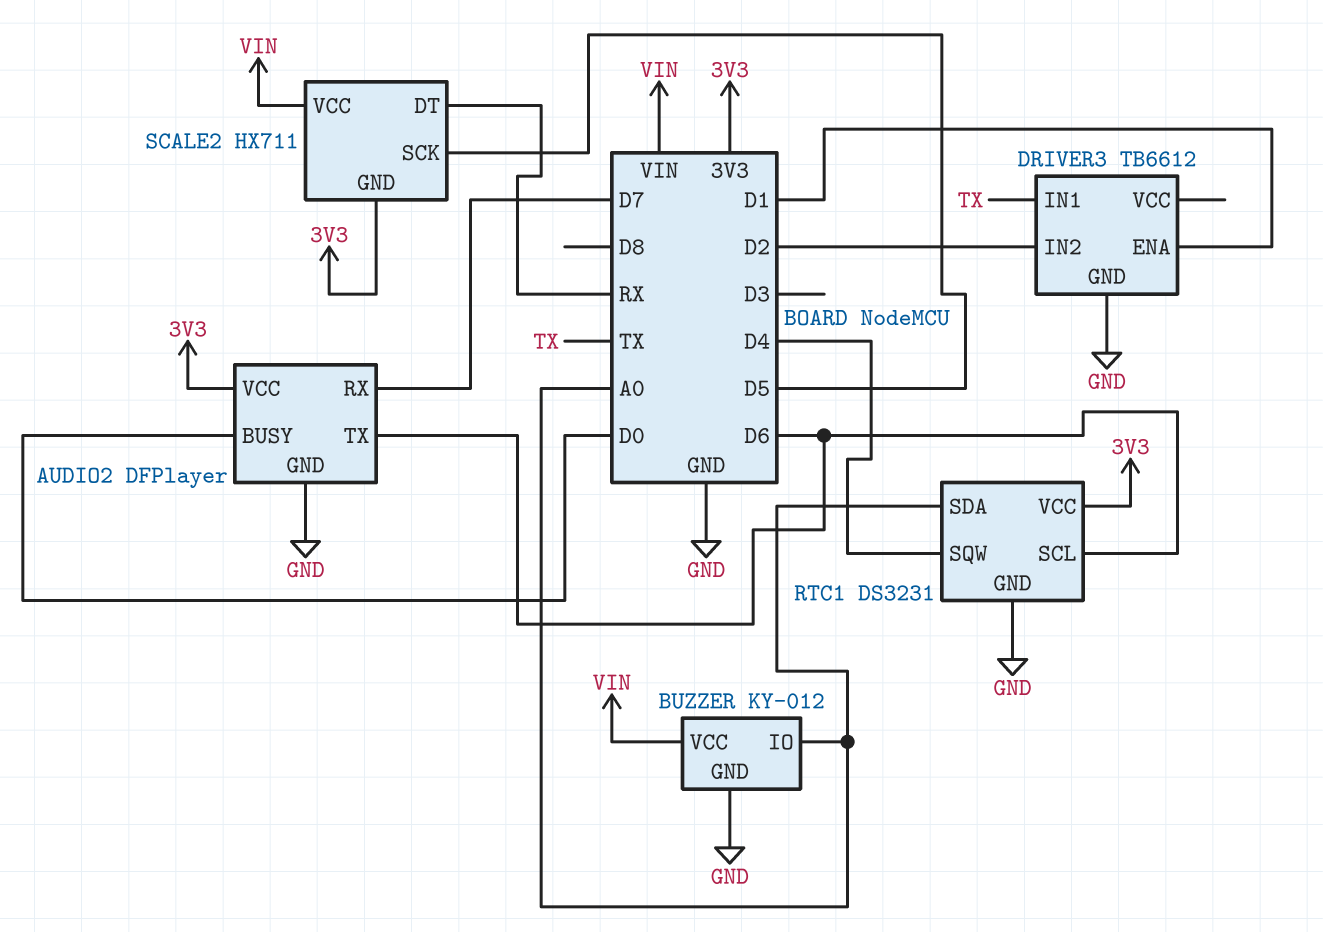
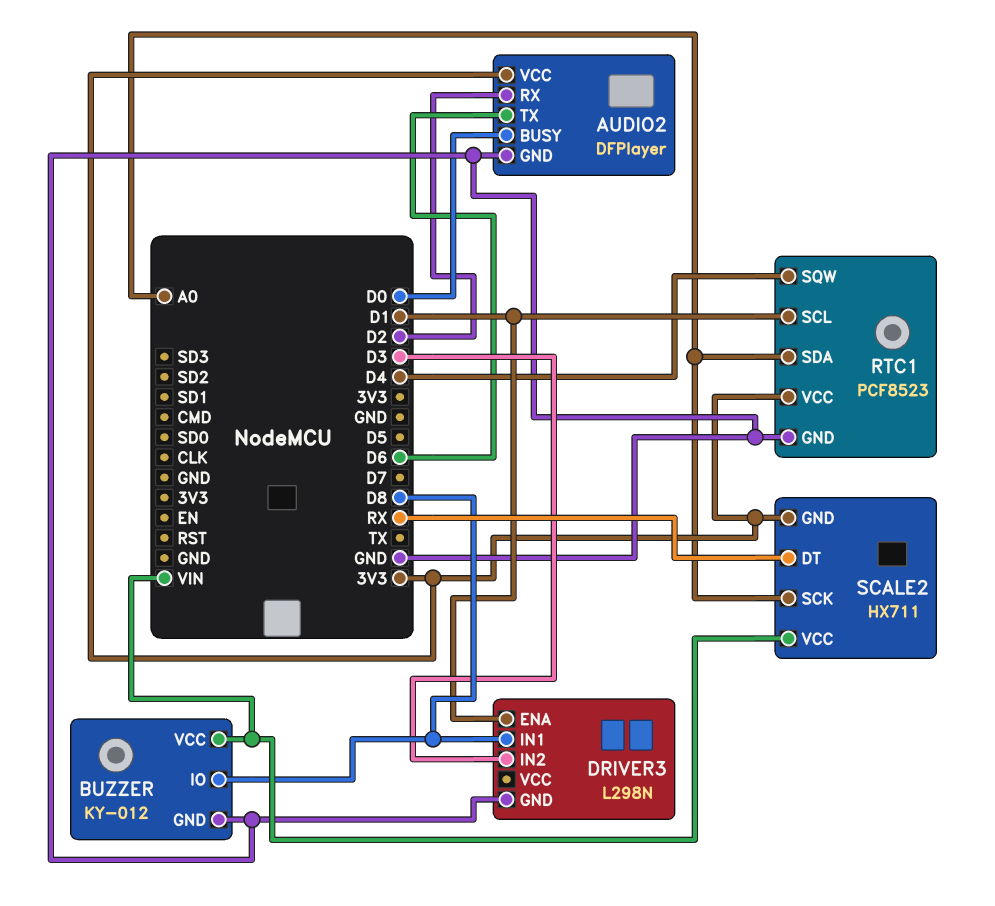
AUDIO2 pin RX: D7 -> D2
BUZZER pin IO: A0 -> D8
DRIVER3: TB6612 -> L298N
DRIVER3 pin IN1: TX -> D8
DRIVER3 pin IN2: D2 -> D3
RTC1: DS3231 -> PCF8523
RTC1 pin SCL: D6 -> D1
SCALE2 pin SCK: D5 -> A0

